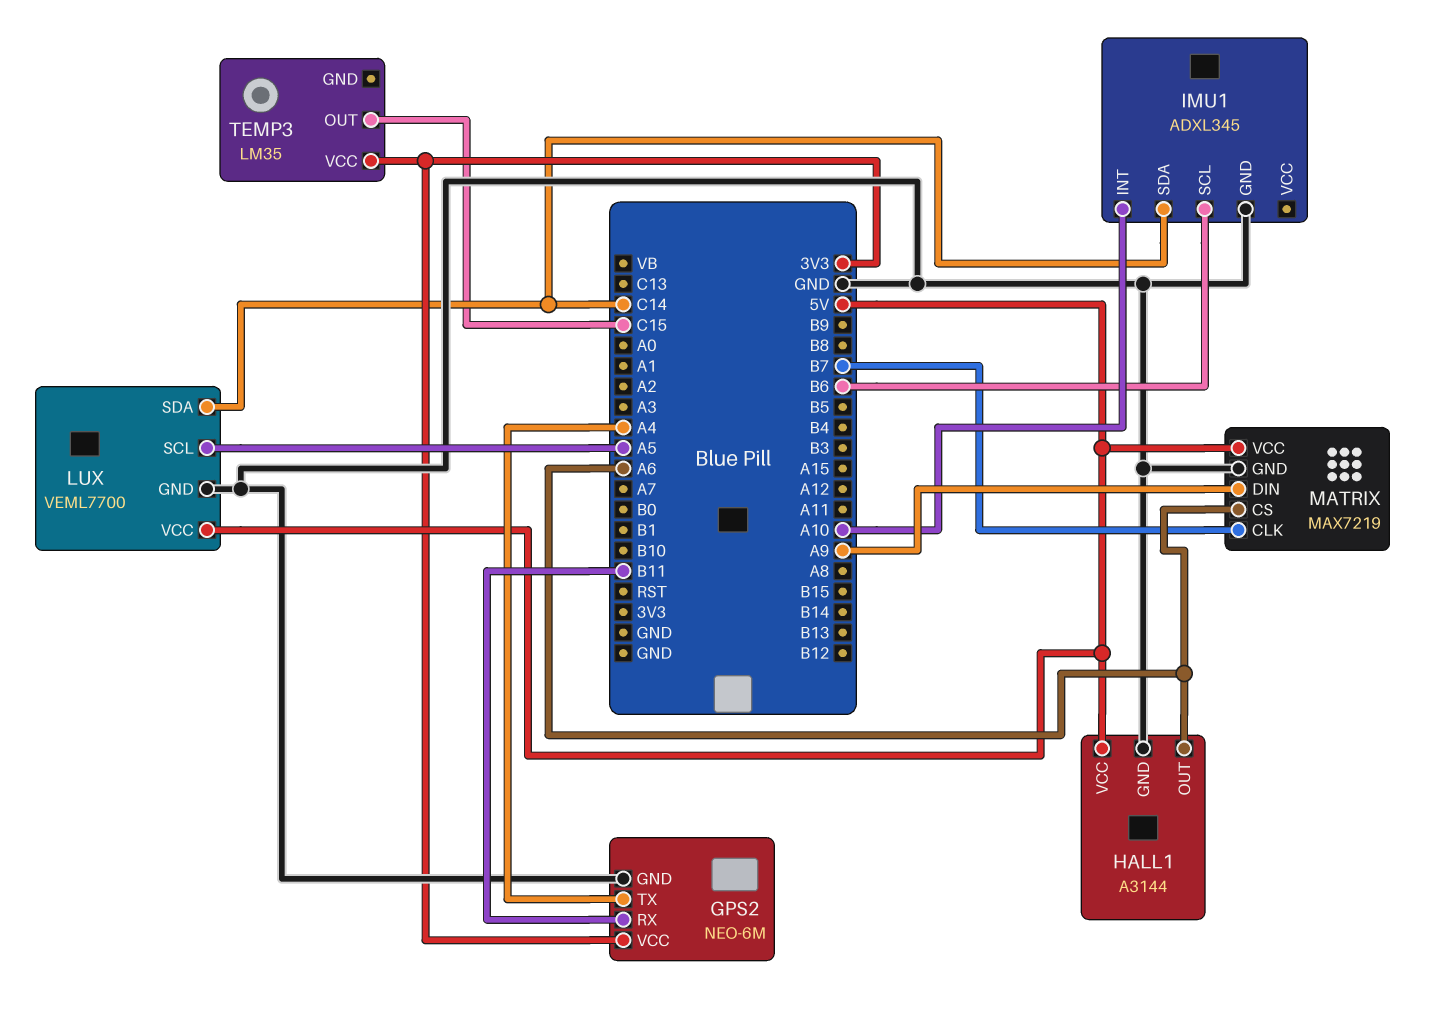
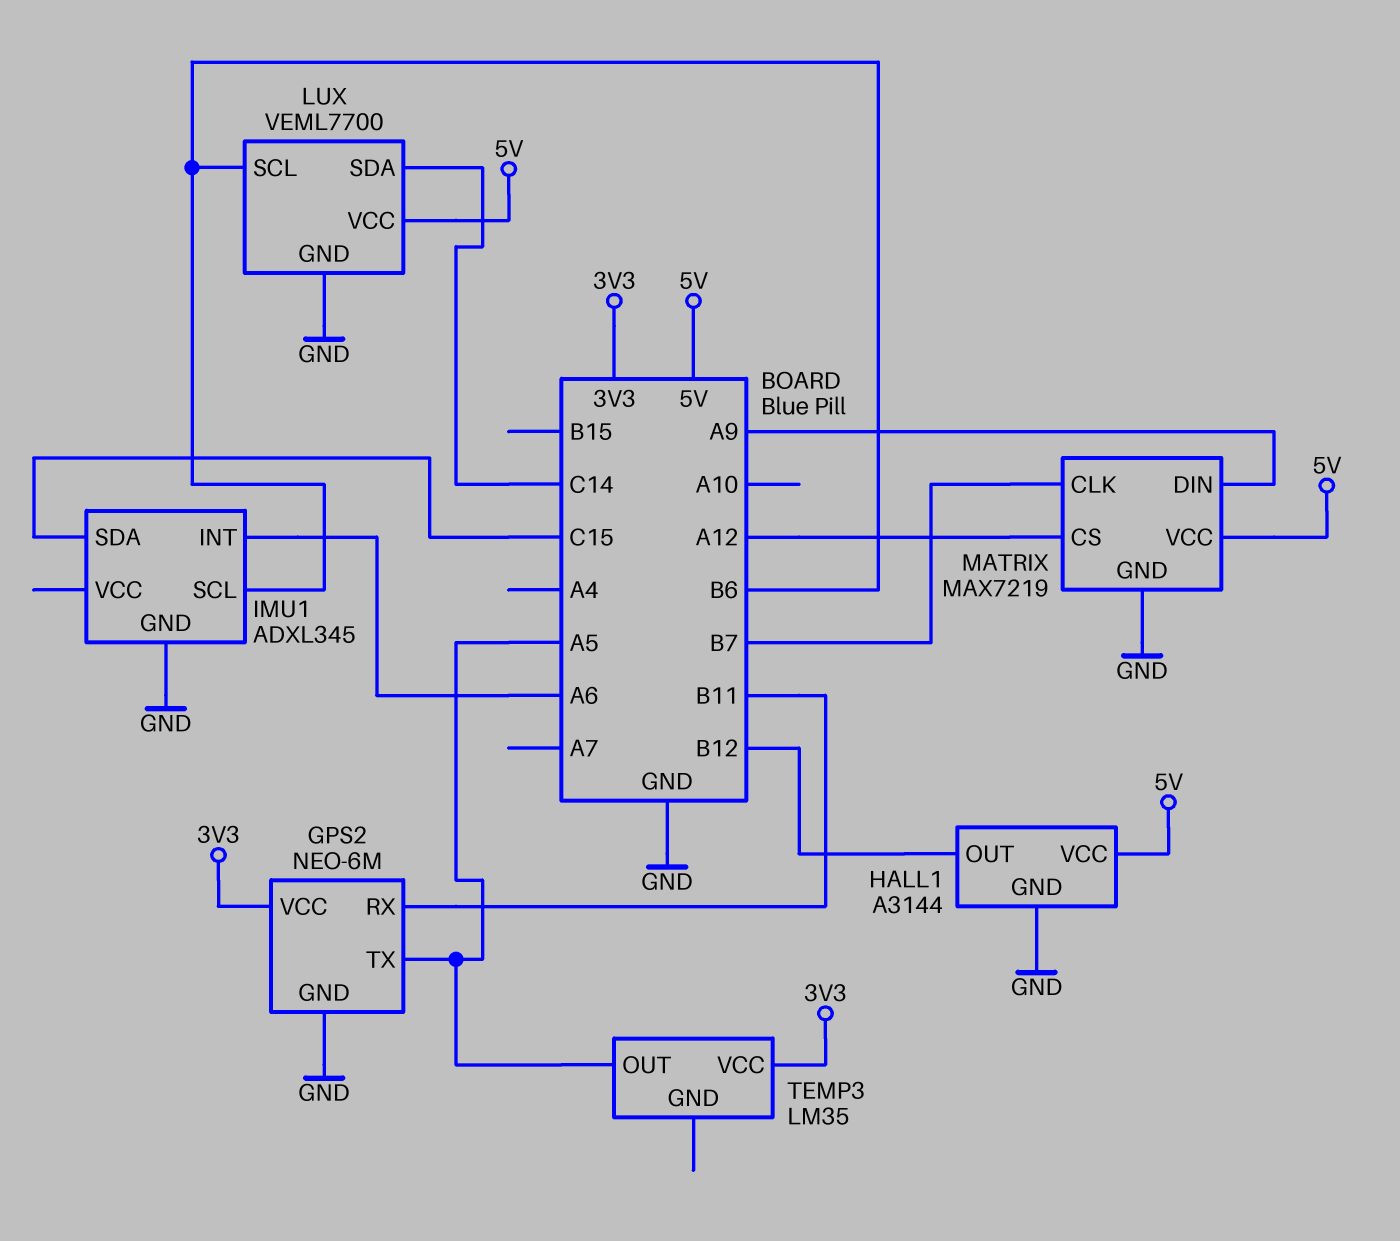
GPS2 pin TX: A4 -> A5
HALL1 pin OUT: A6 -> B12
IMU1 pin INT: A10 -> A6
IMU1 pin SDA: C14 -> C15
LUX pin SCL: A5 -> B6
MATRIX pin CS: A6 -> A12
TEMP3 pin OUT: C15 -> A5

